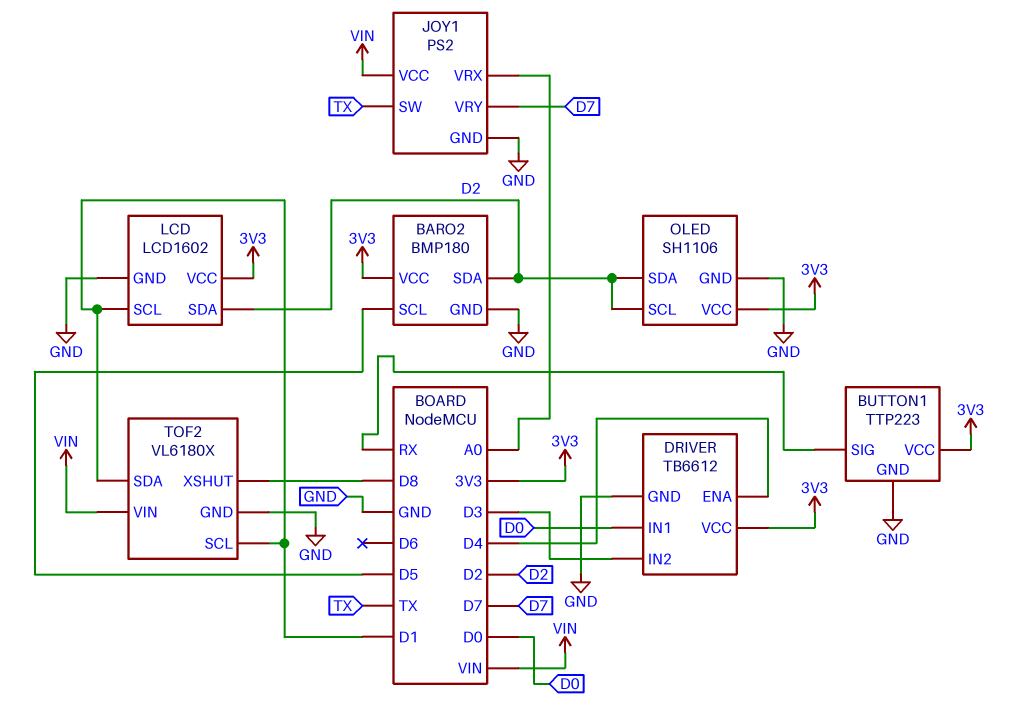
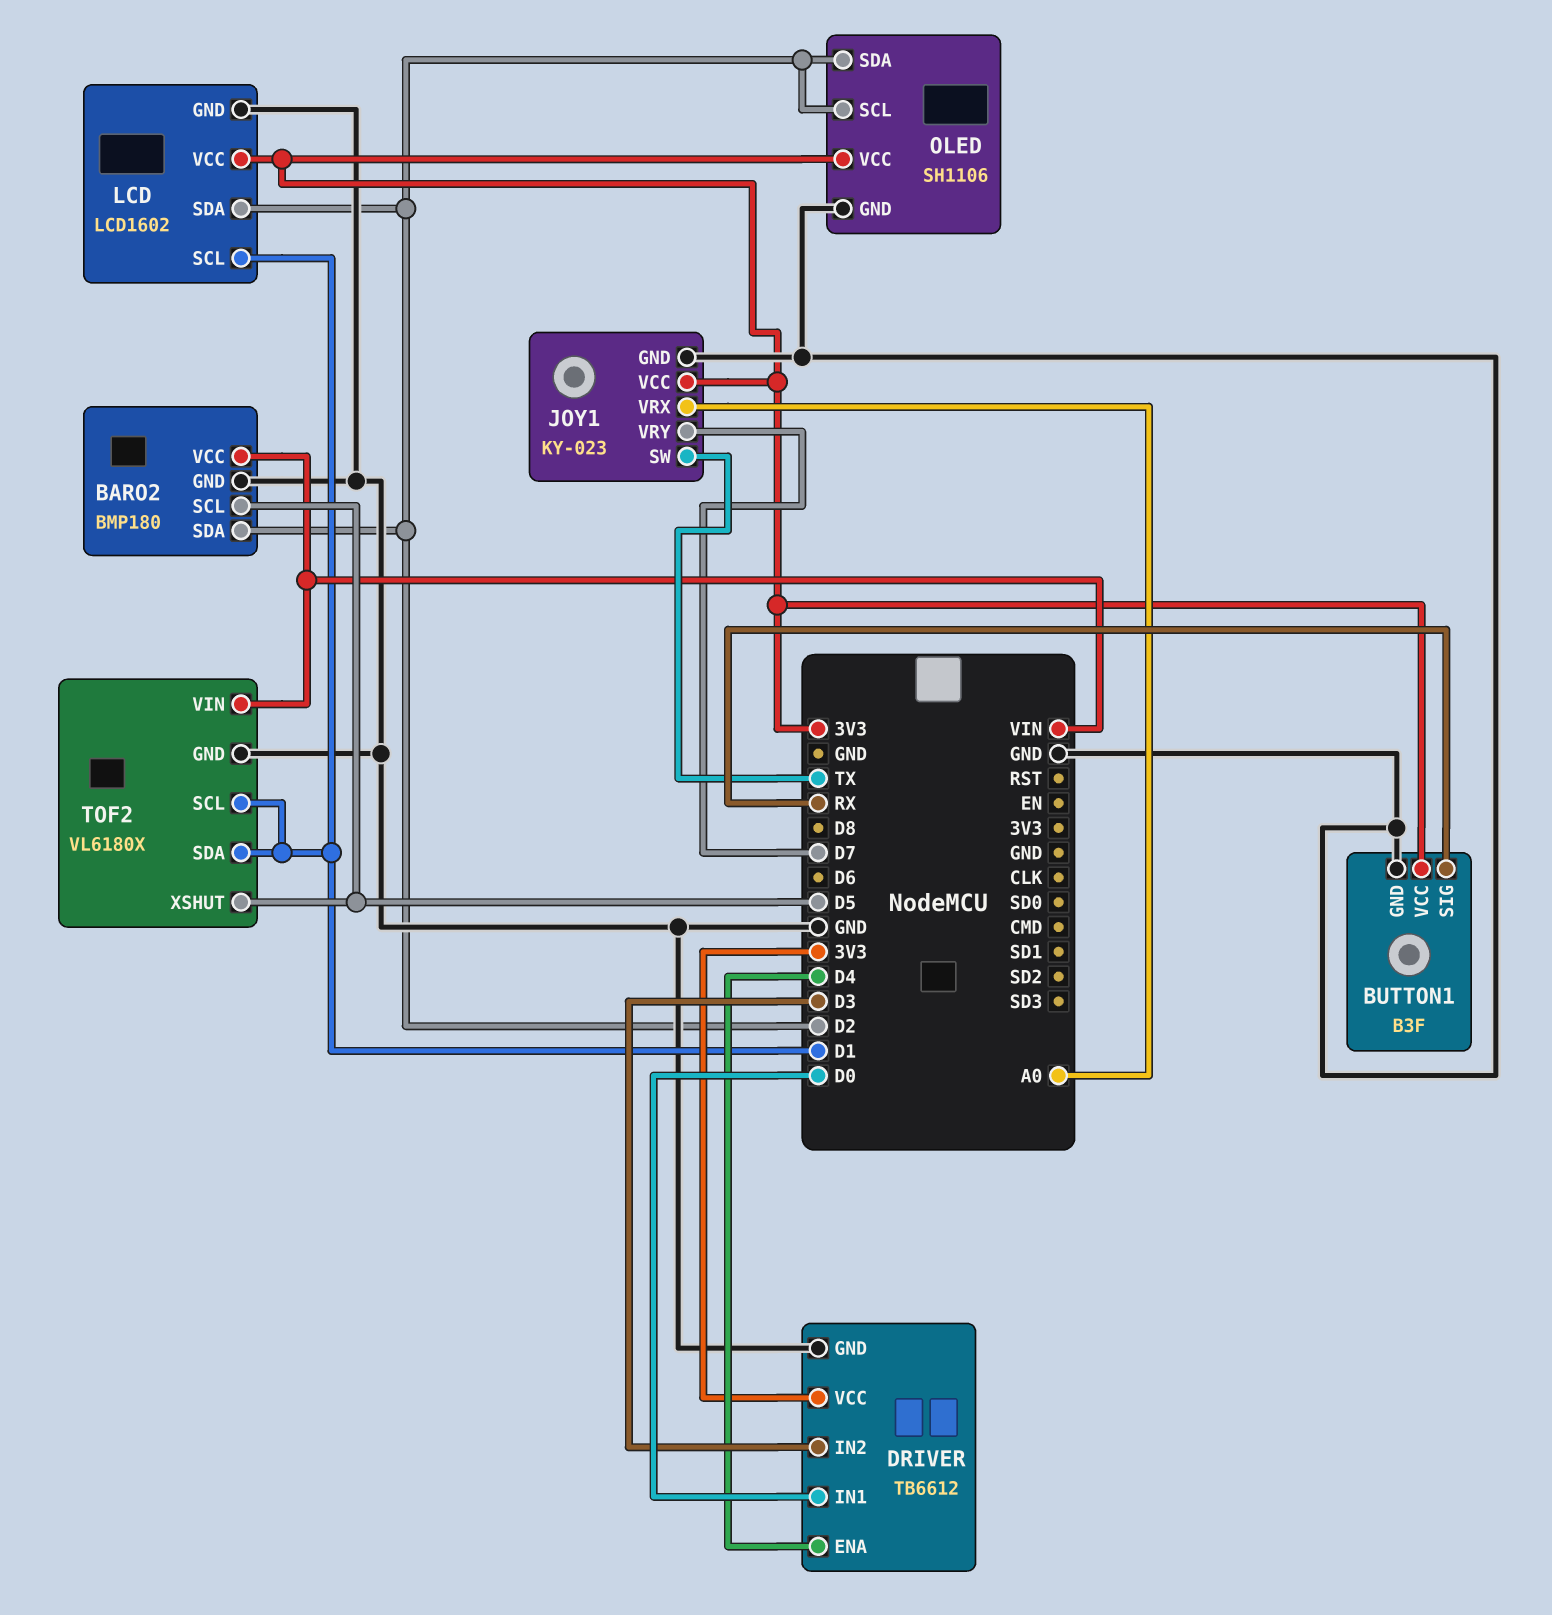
BARO2 pin VCC: 3V3 -> VIN
BUTTON1: TTP223 -> B3F
JOY1: PS2 -> KY-023
JOY1 pin VCC: VIN -> 3V3
TOF2 pin XSHUT: D8 -> D5

